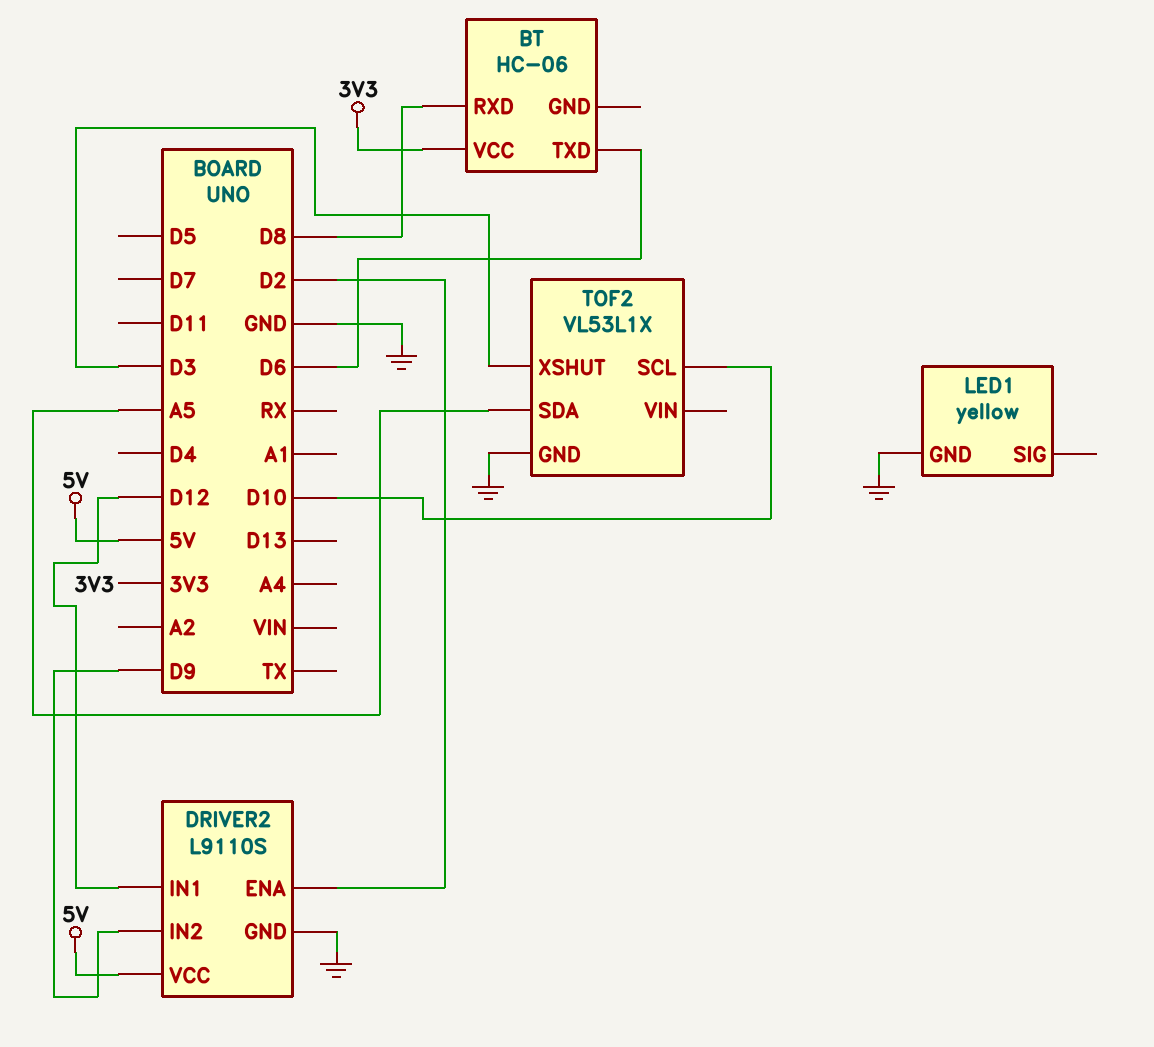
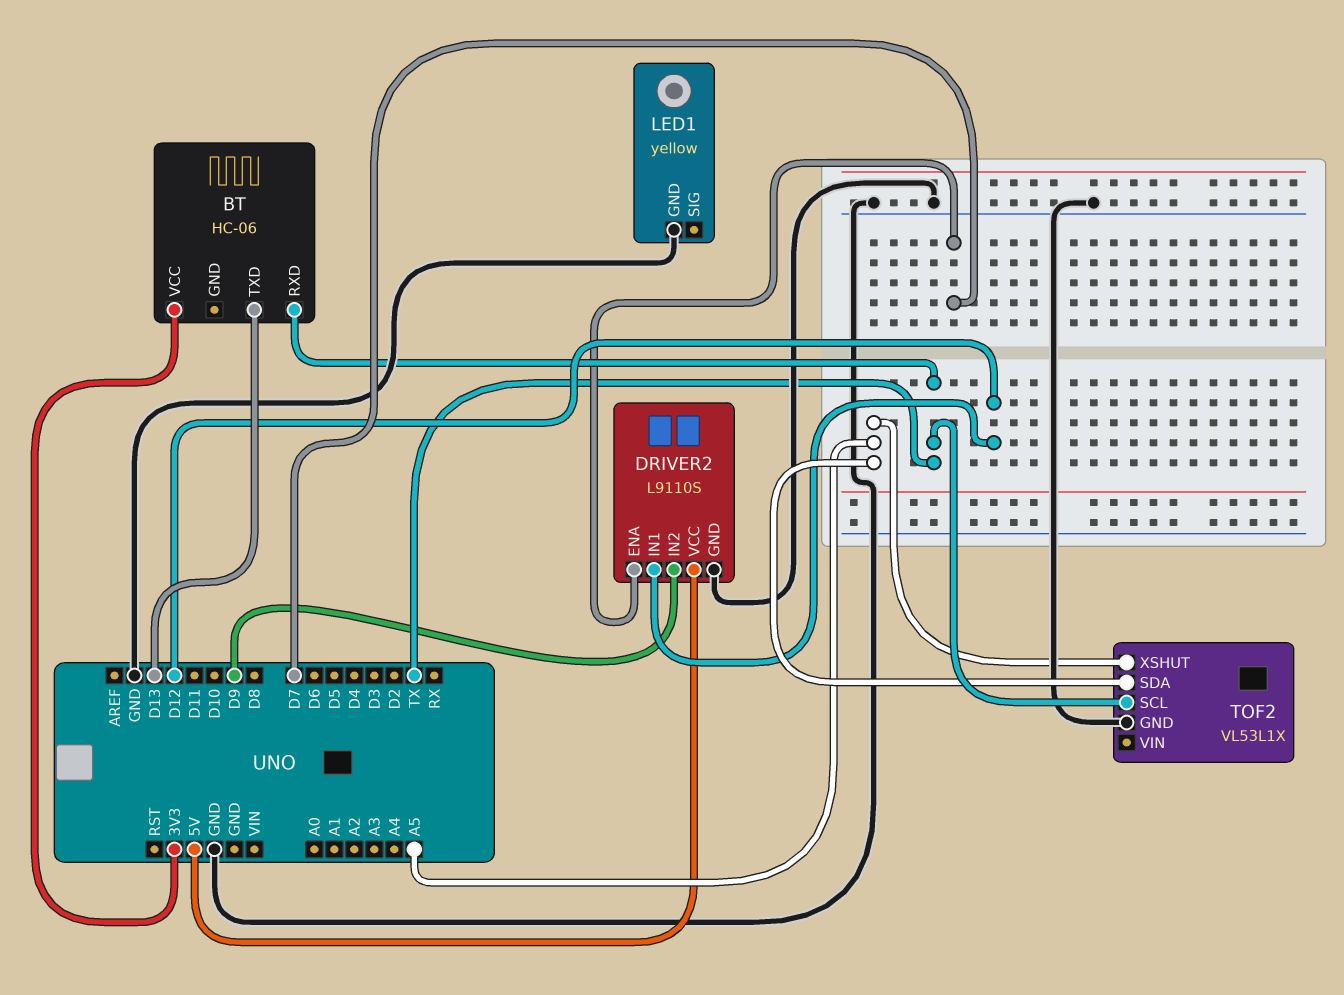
BT pin RXD: D8 -> TX
BT pin TXD: D6 -> D13
DRIVER2 pin ENA: D2 -> D7
TOF2 pin SCL: D10 -> TX
TOF2 pin XSHUT: D3 -> A5

